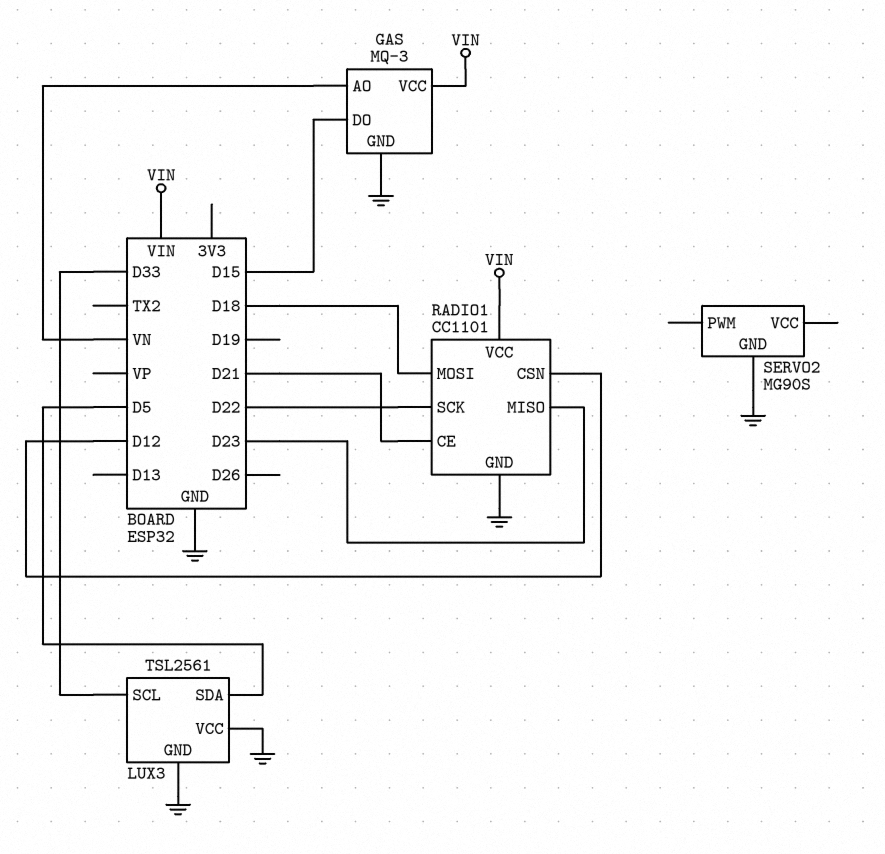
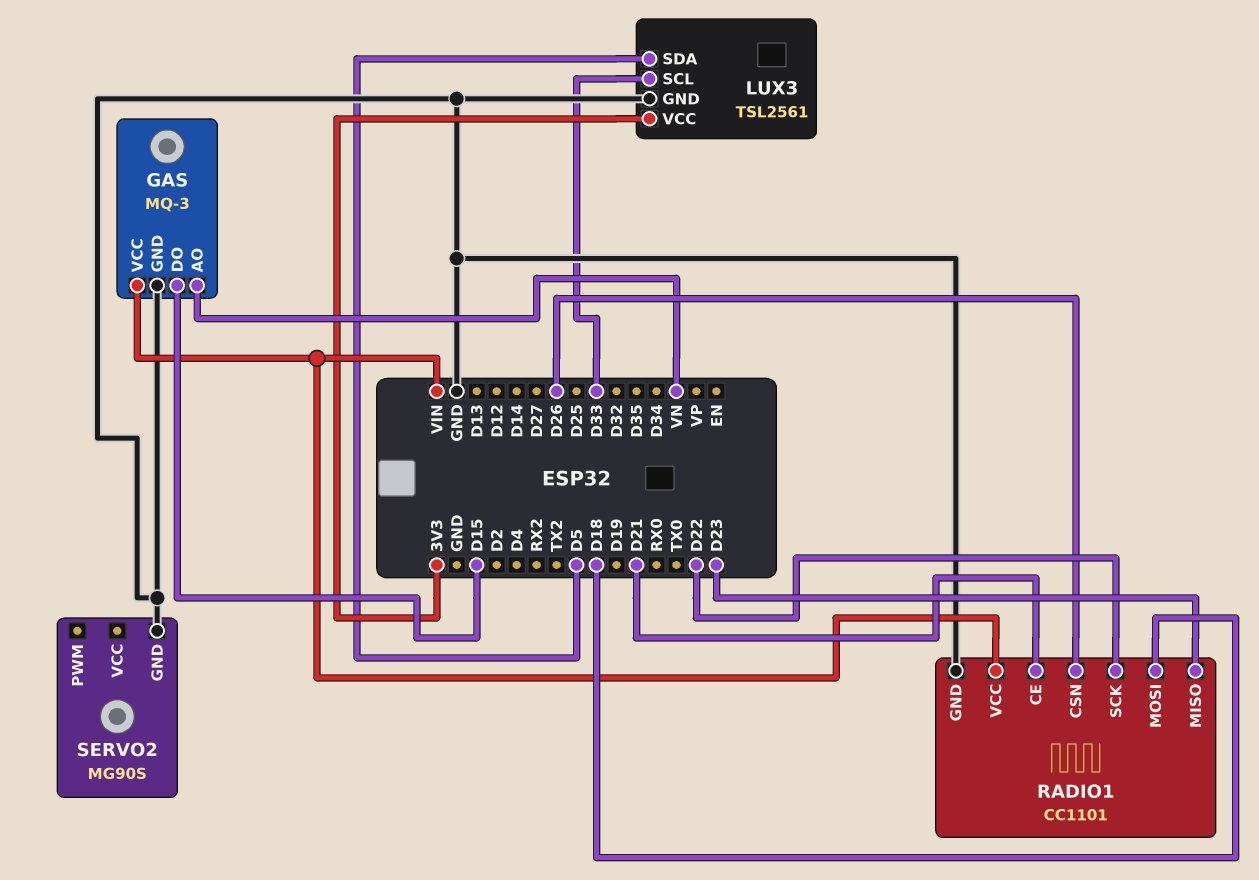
LUX3 pin VCC: GND -> 3V3
RADIO1 pin CSN: D12 -> D26

